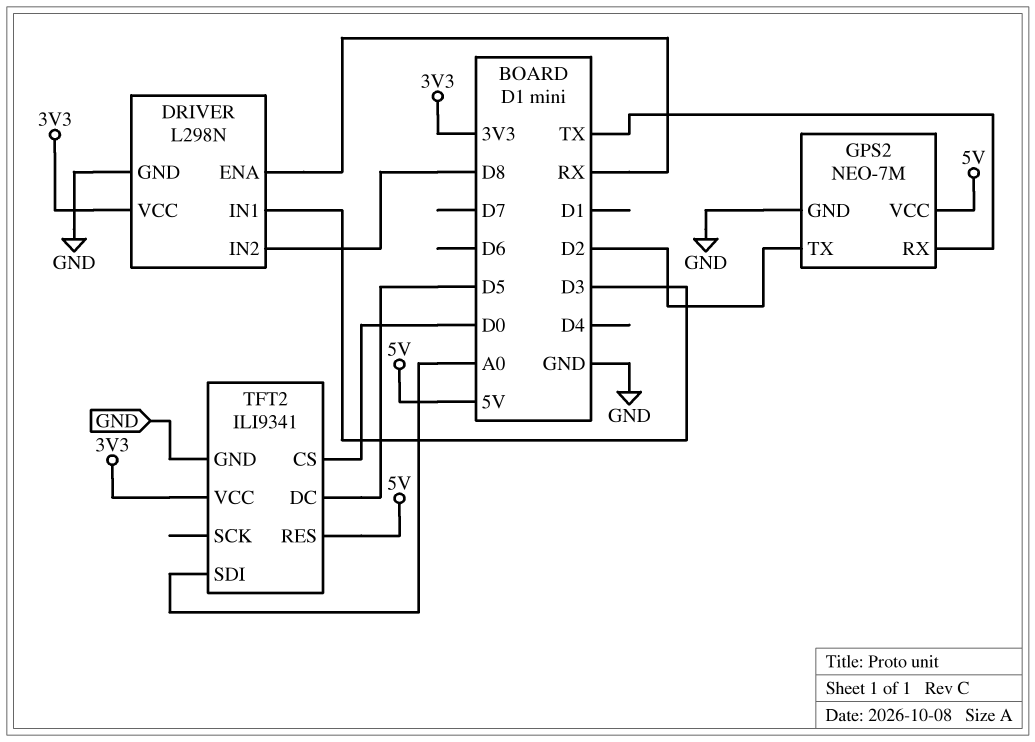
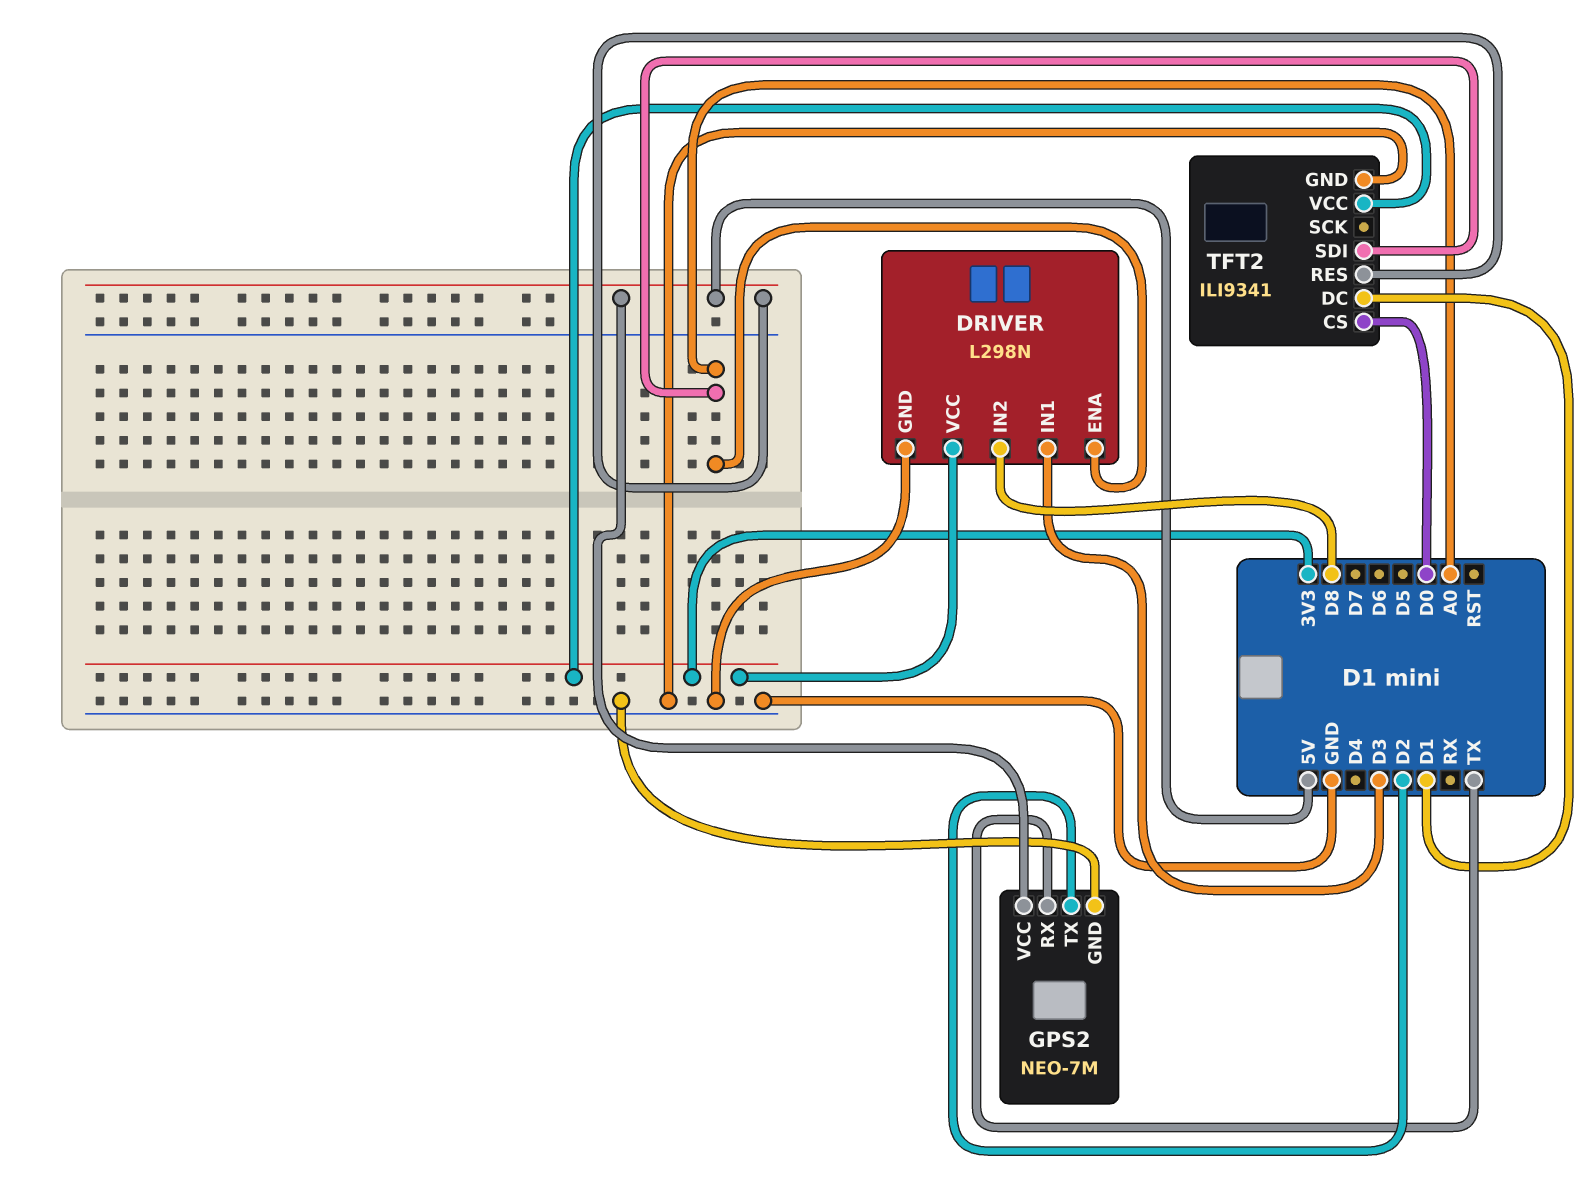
DRIVER pin ENA: RX -> A0
TFT2 pin DC: D5 -> D1

